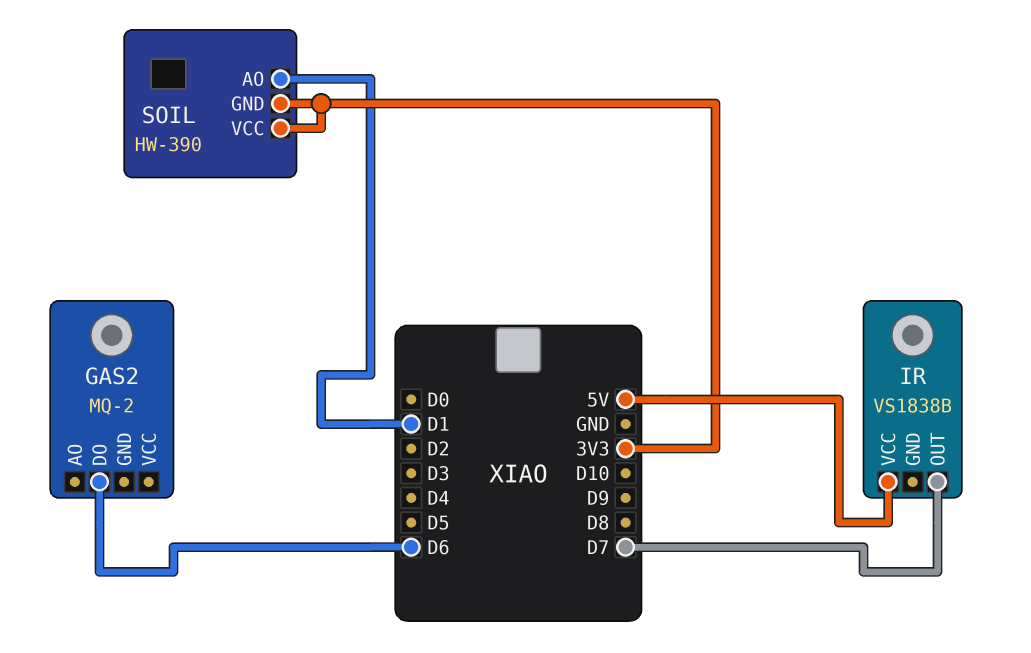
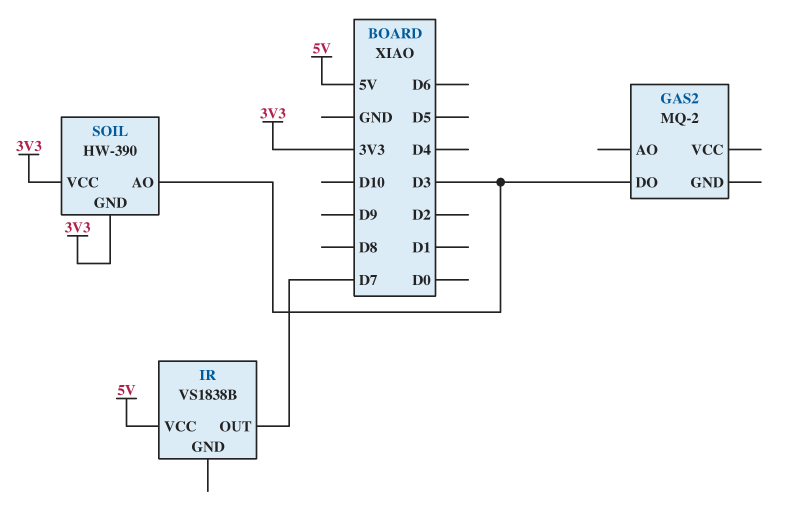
GAS2 pin DO: D6 -> D3
SOIL pin AO: D1 -> D3

